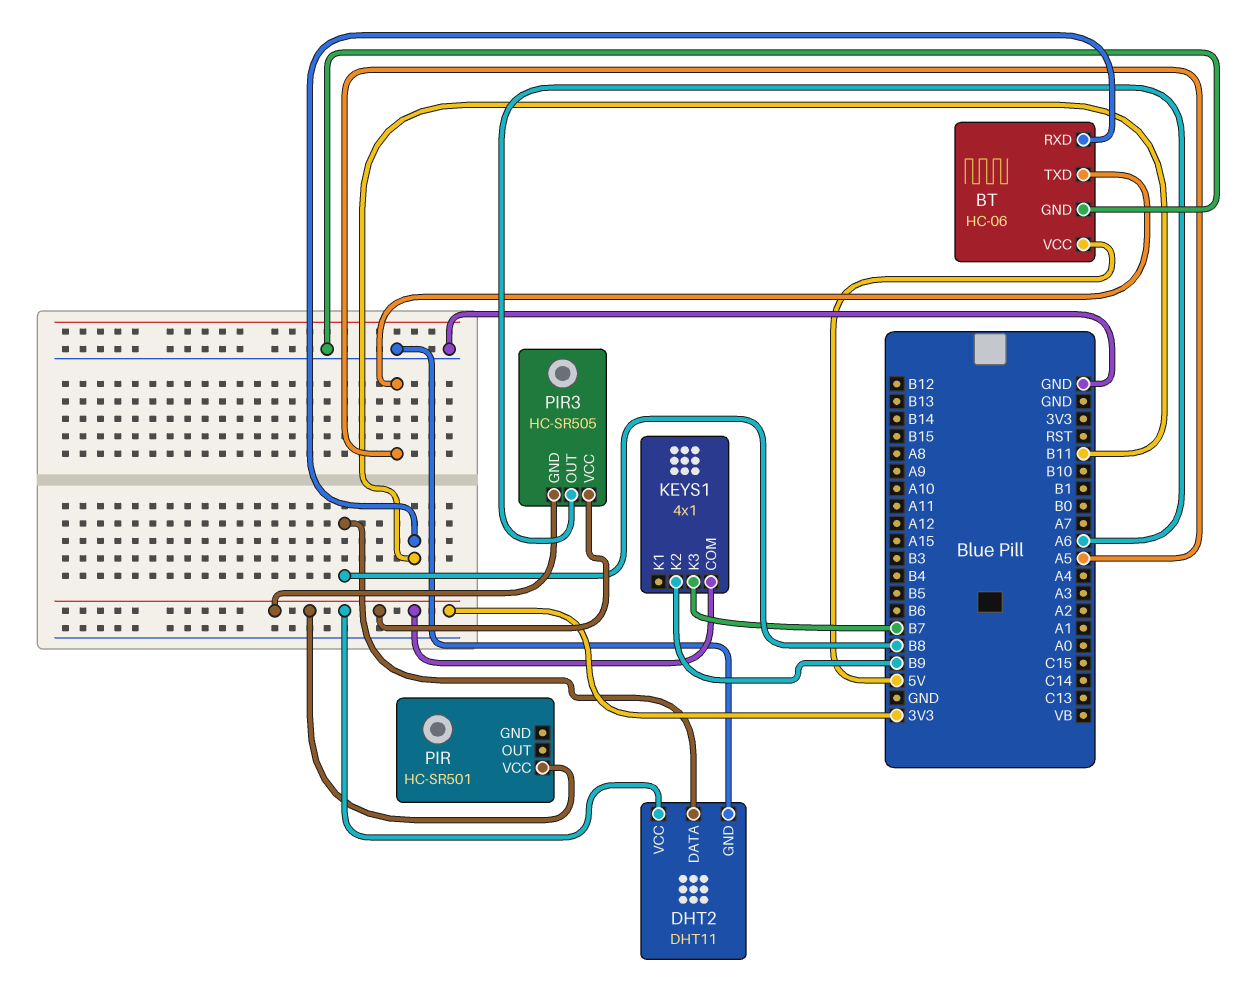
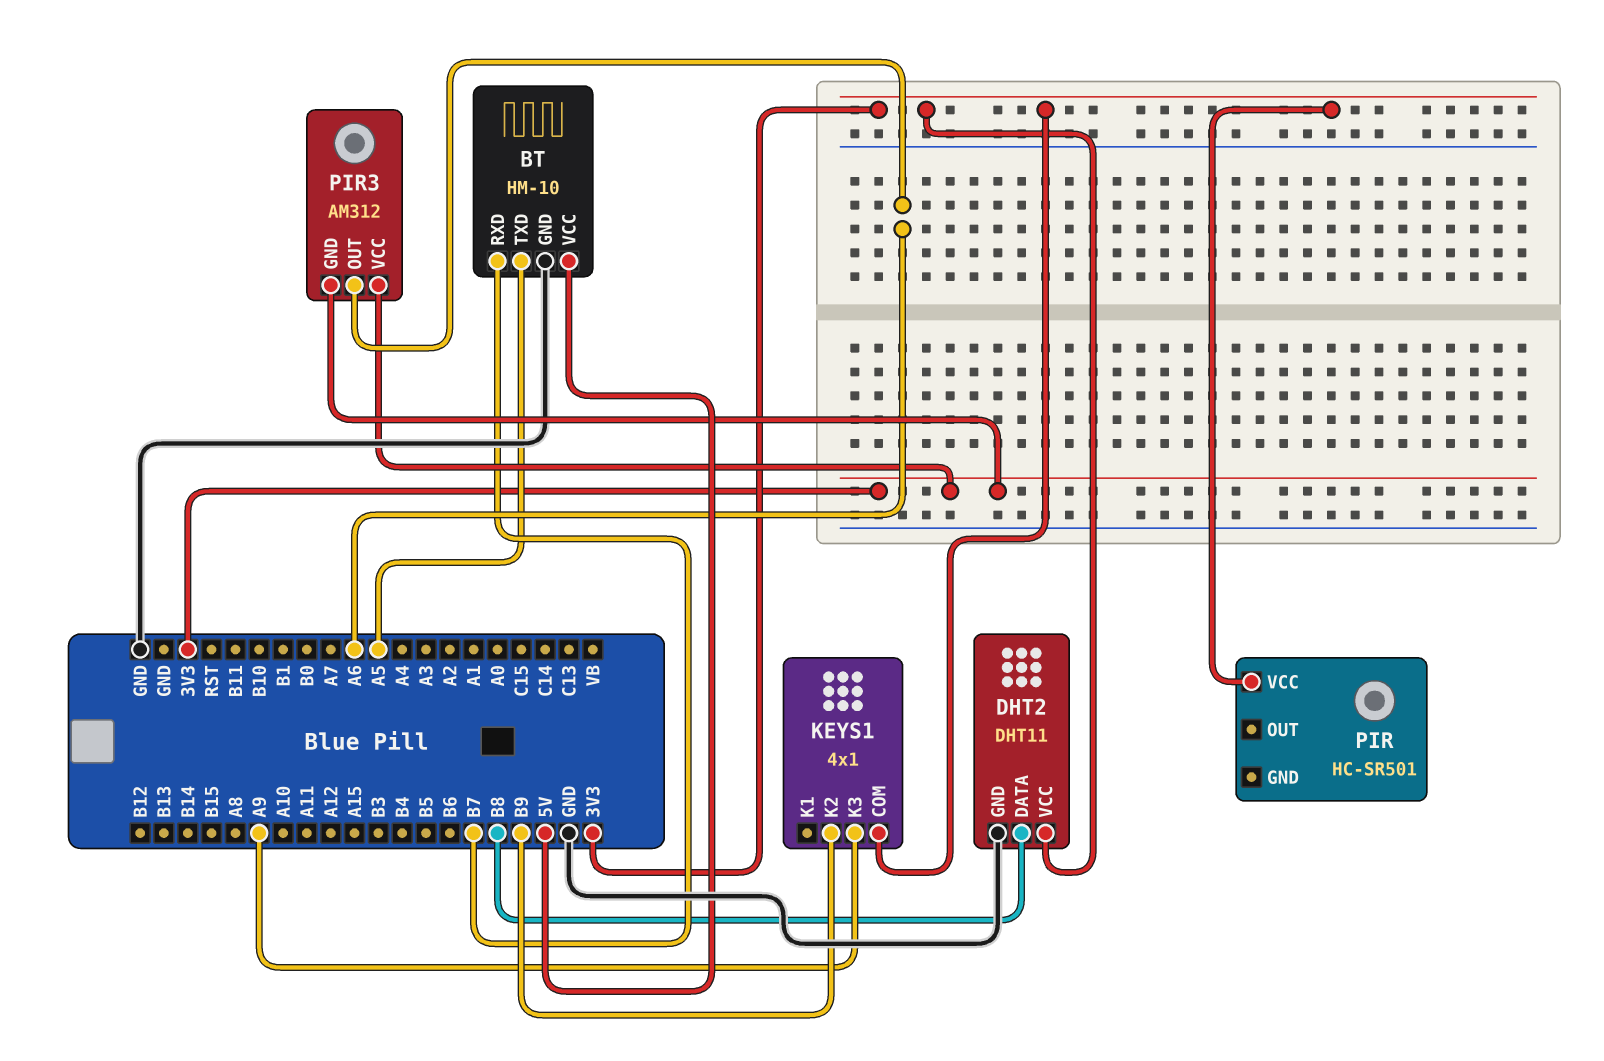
BT: HC-06 -> HM-10
BT pin RXD: B11 -> B7
KEYS1 pin K3: B7 -> A9
PIR3: HC-SR505 -> AM312

